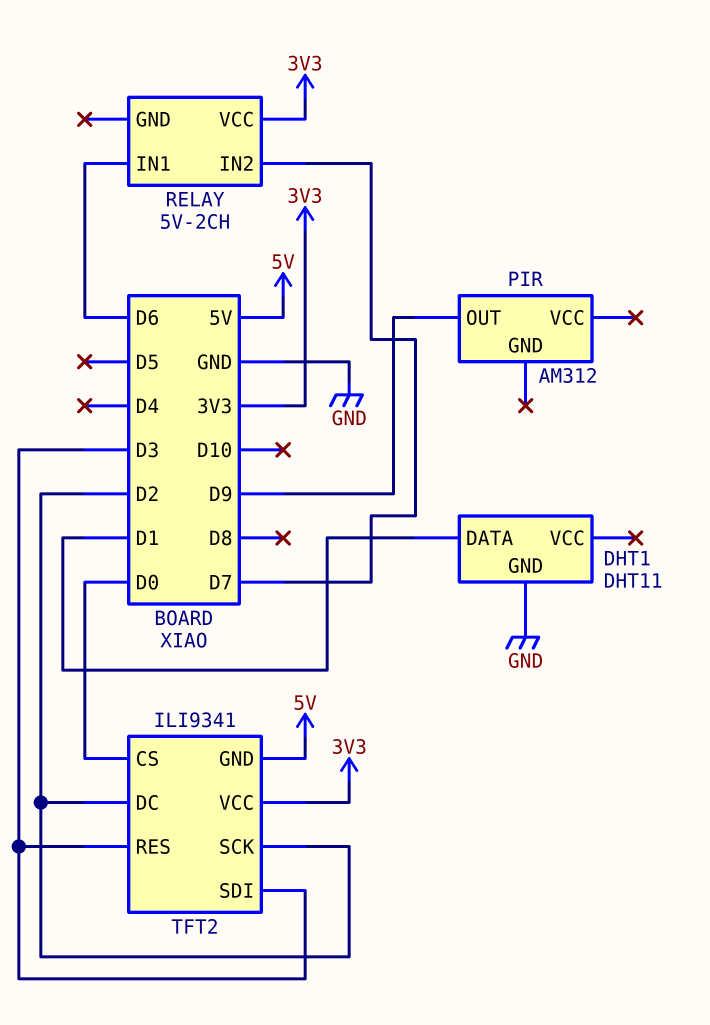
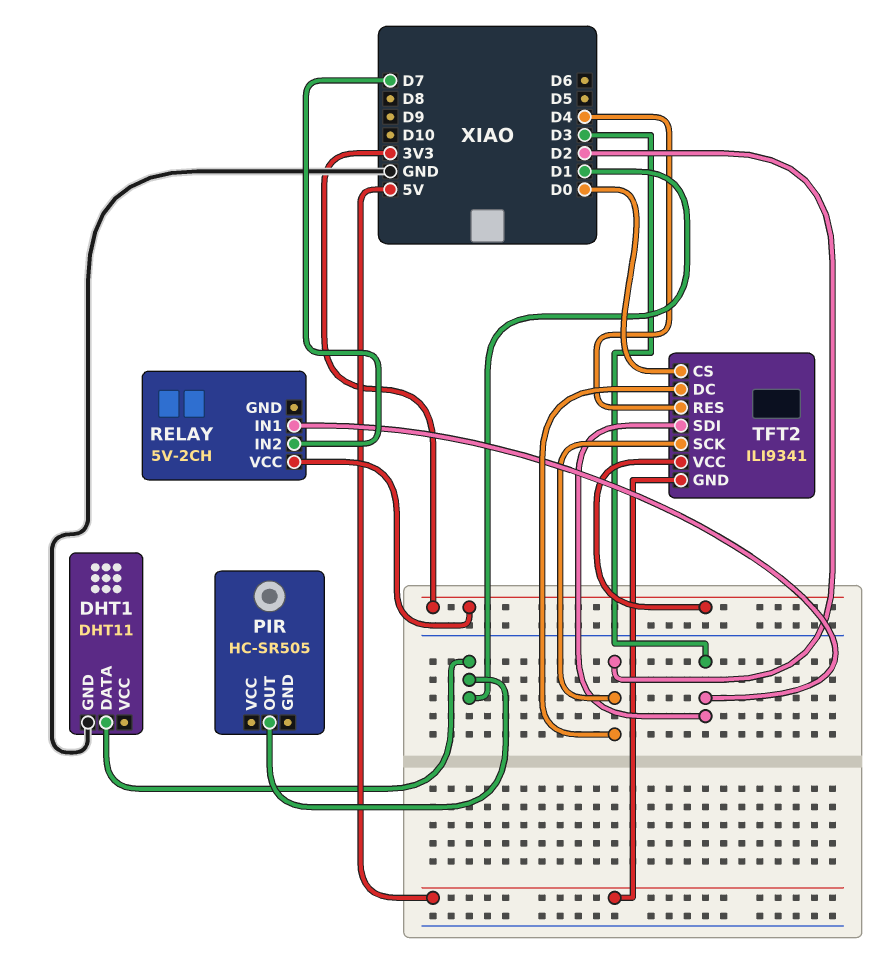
PIR: AM312 -> HC-SR505
PIR pin OUT: D9 -> D1
RELAY pin IN1: D6 -> D3
TFT2 pin RES: D3 -> D4

